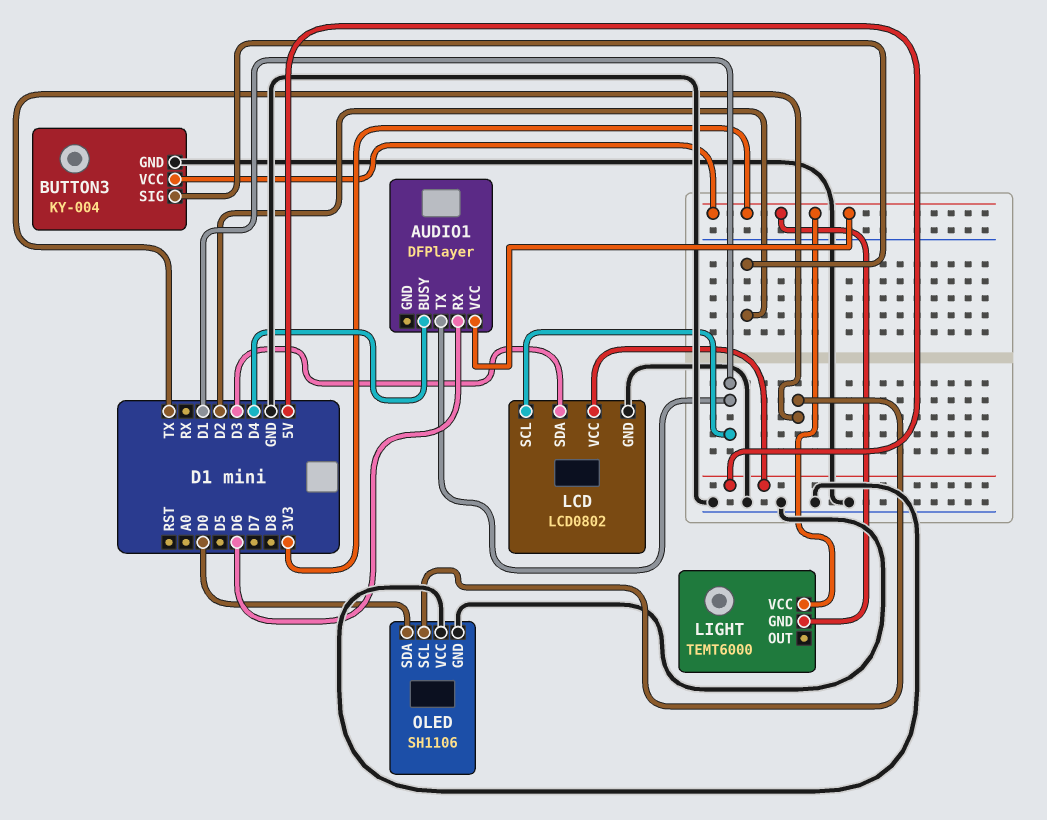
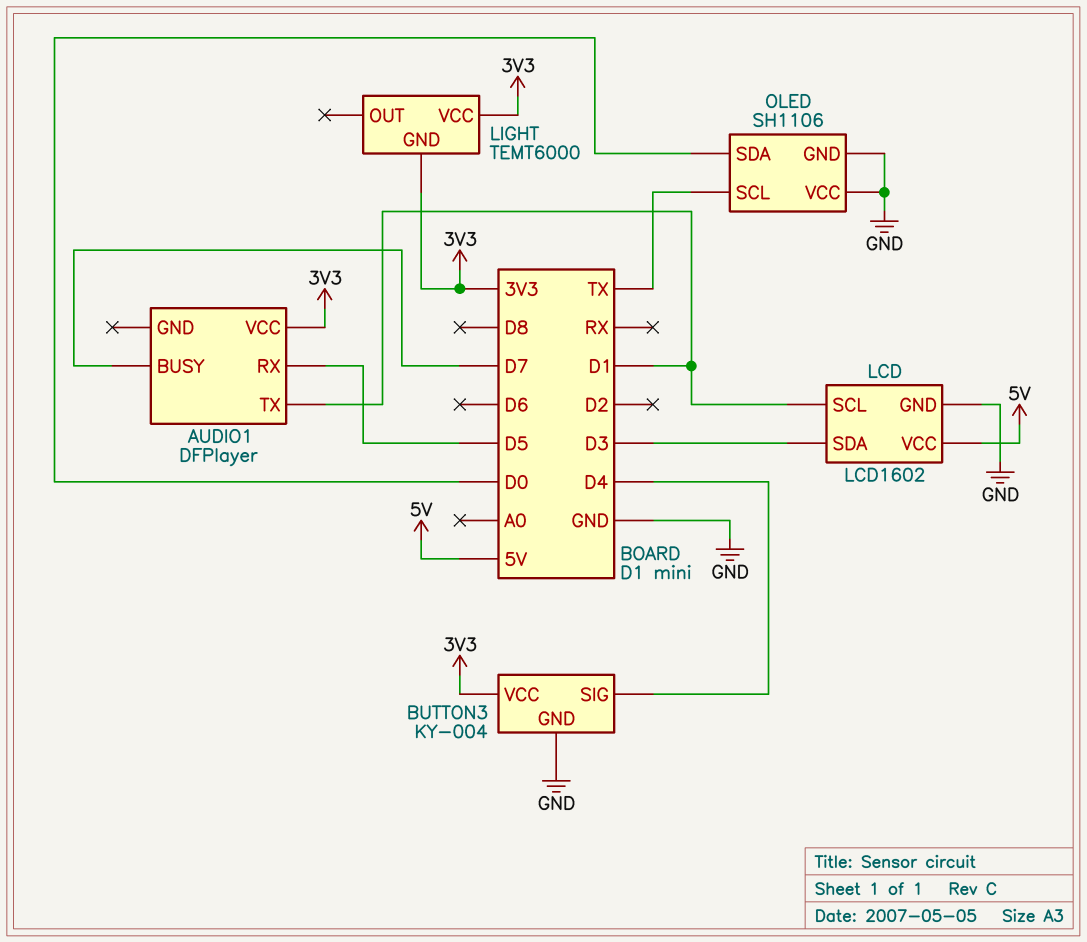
AUDIO1 pin BUSY: D4 -> D7
AUDIO1 pin RX: D6 -> D5
BUTTON3 pin SIG: D2 -> D4
LCD: LCD0802 -> LCD1602

